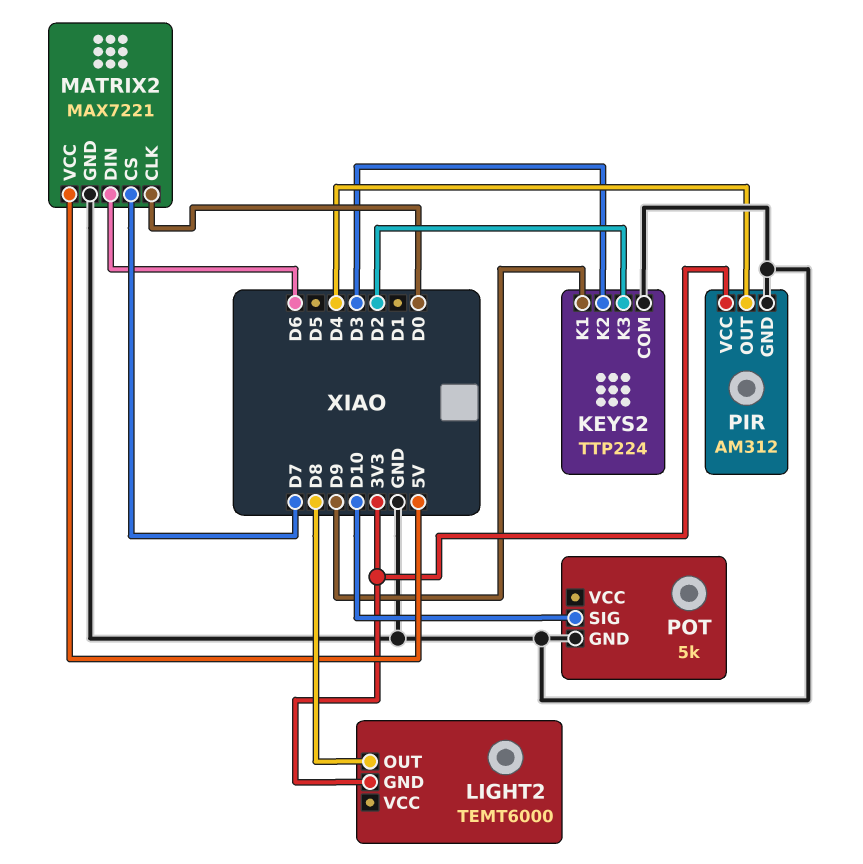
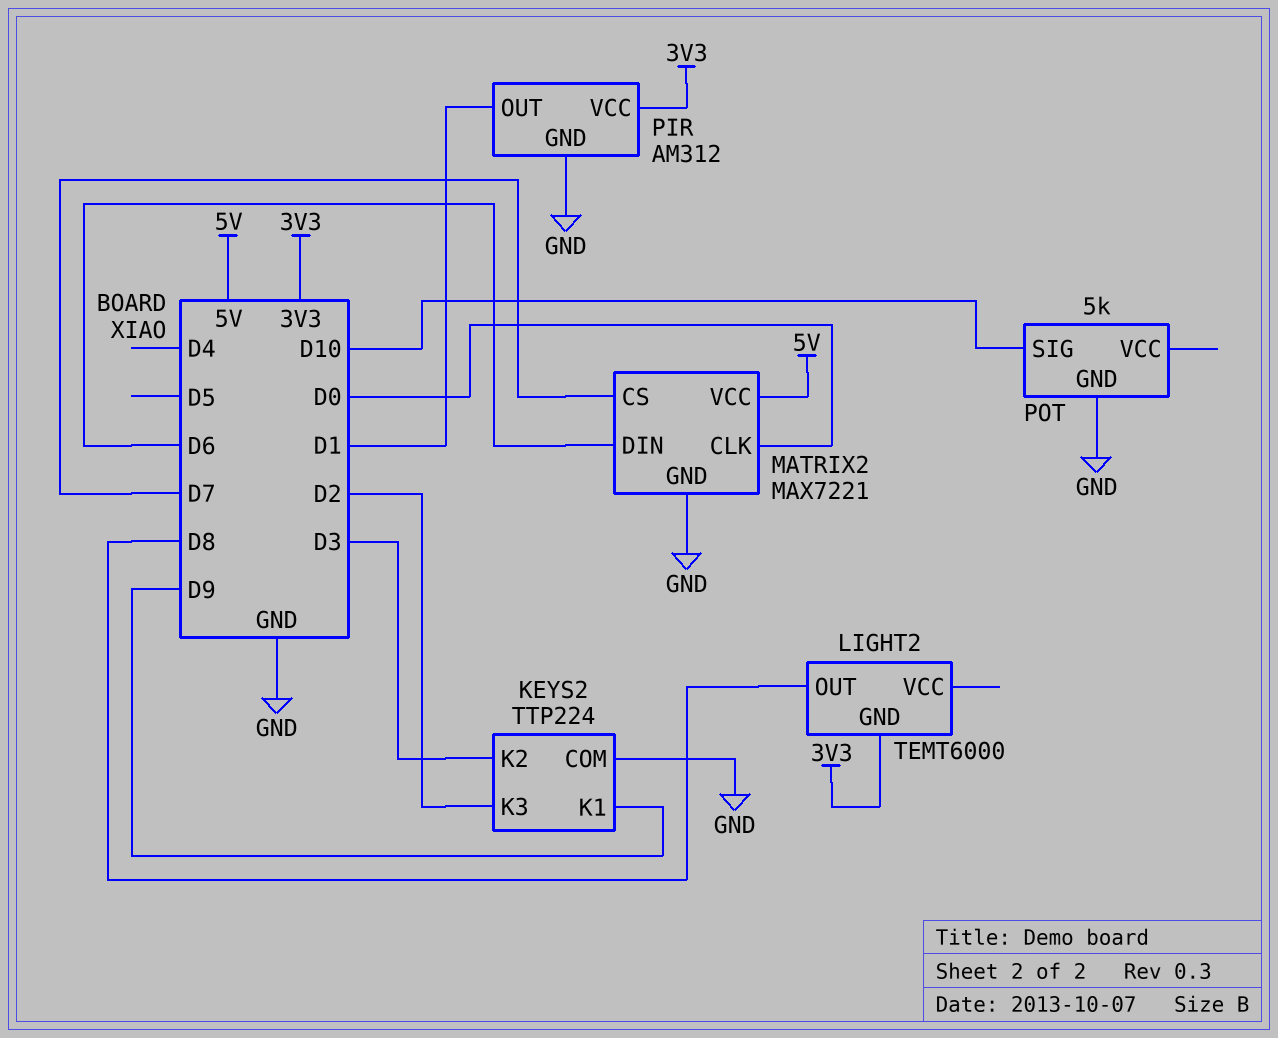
PIR pin OUT: D4 -> D1

